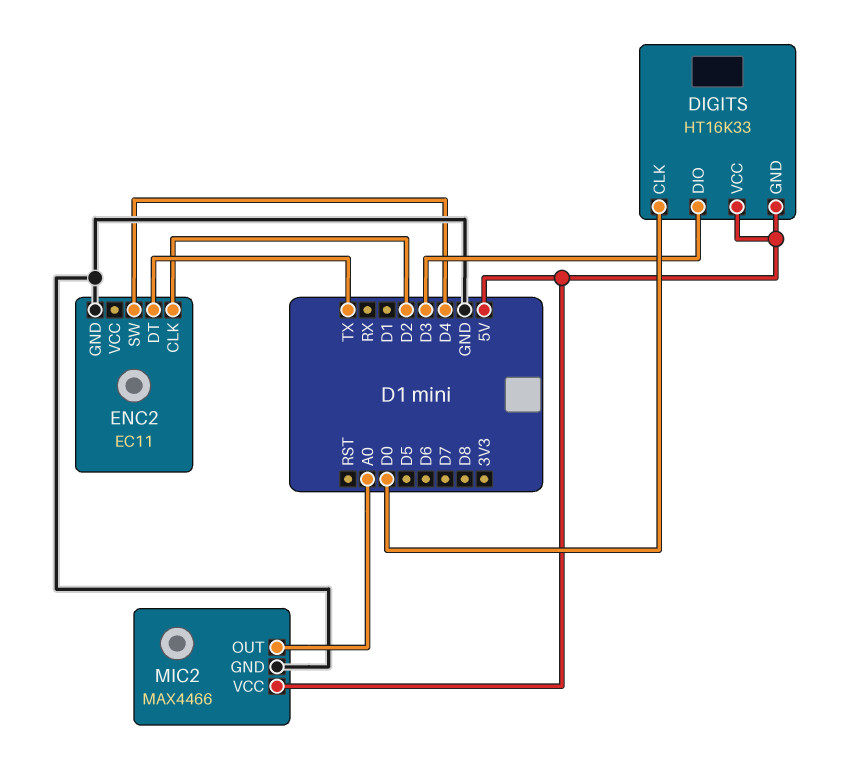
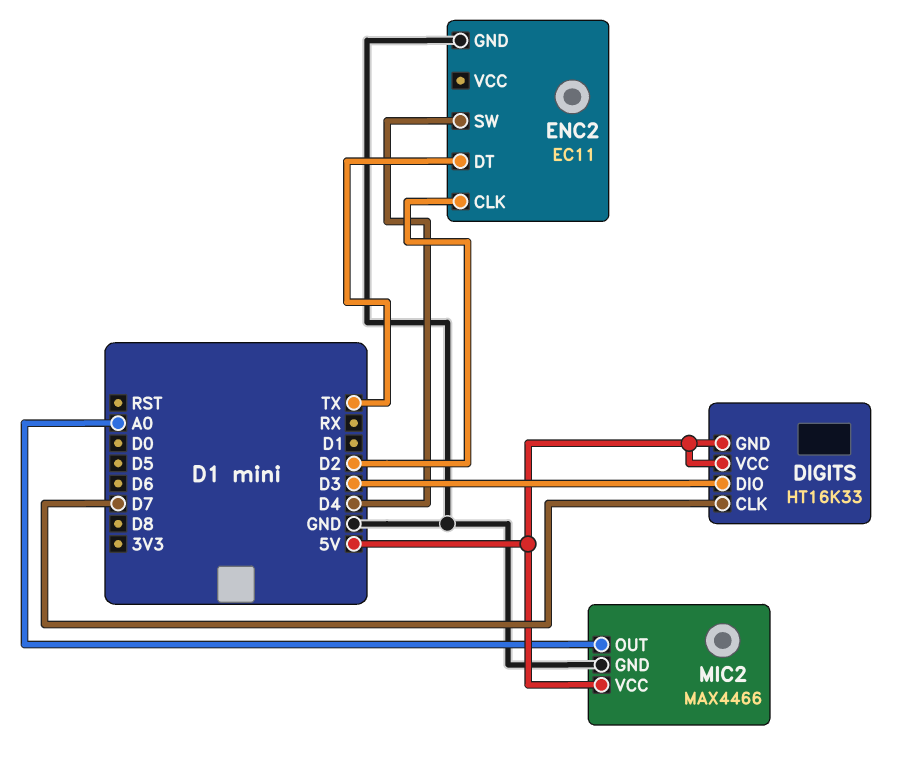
DIGITS pin CLK: D0 -> D7

